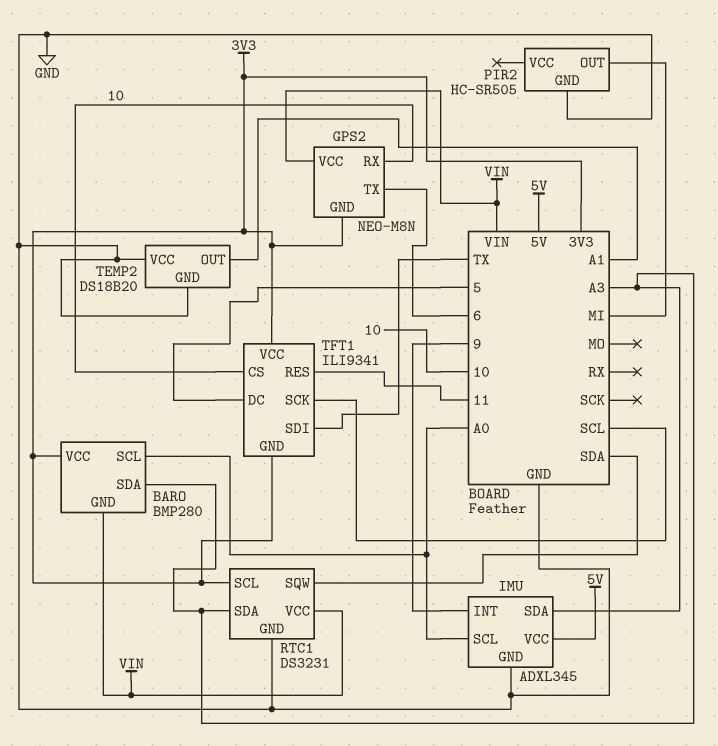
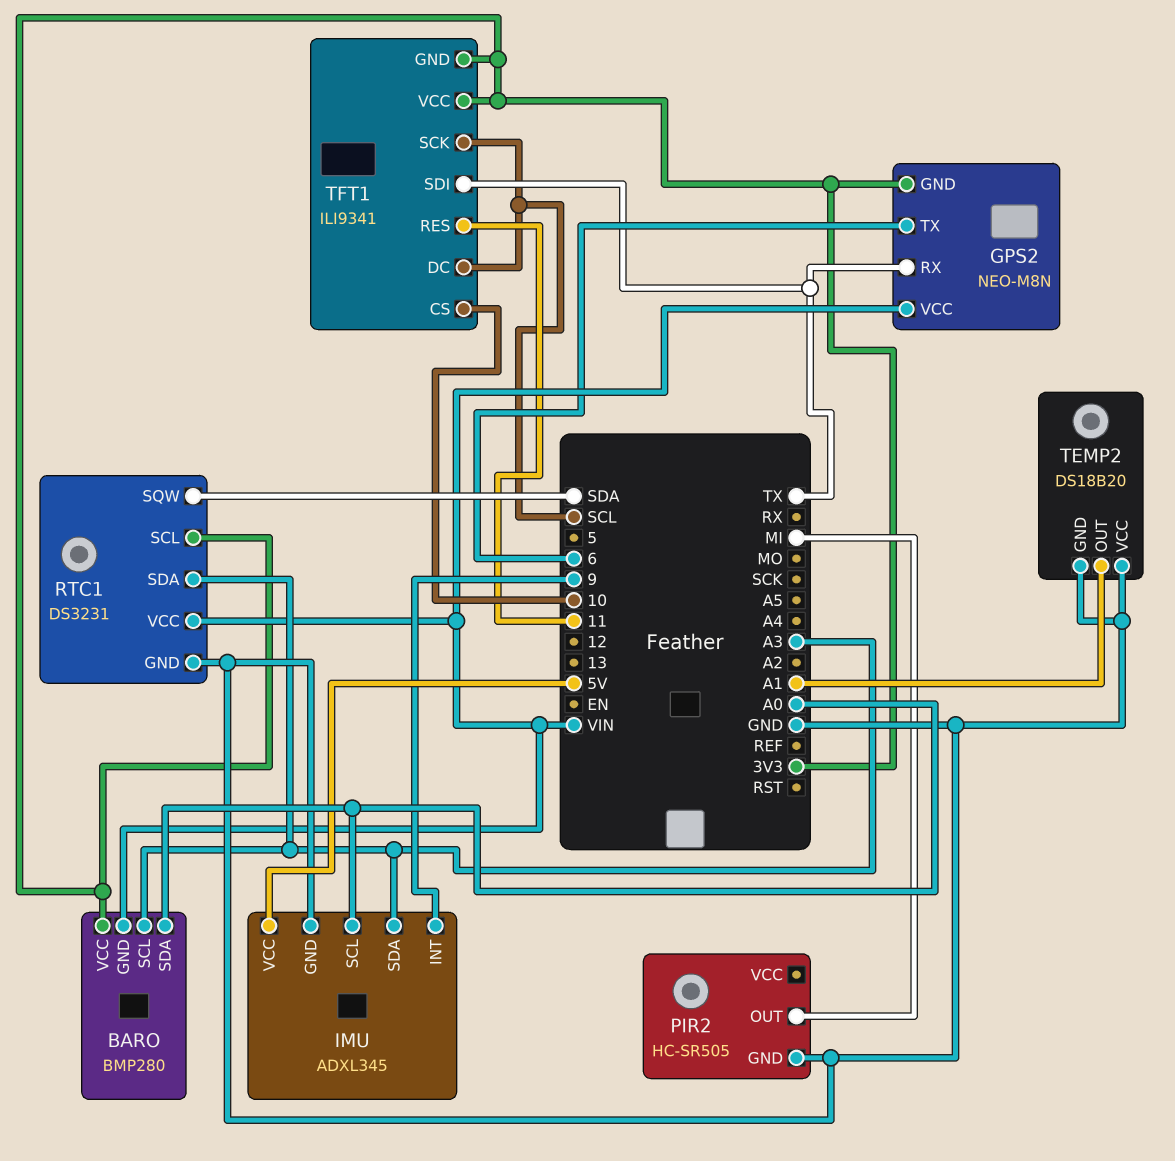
BARO pin SCL: A0 -> A3
BARO pin SDA: A3 -> A0
GPS2 pin RX: 10 -> TX
TFT1 pin DC: 5 -> SCL

